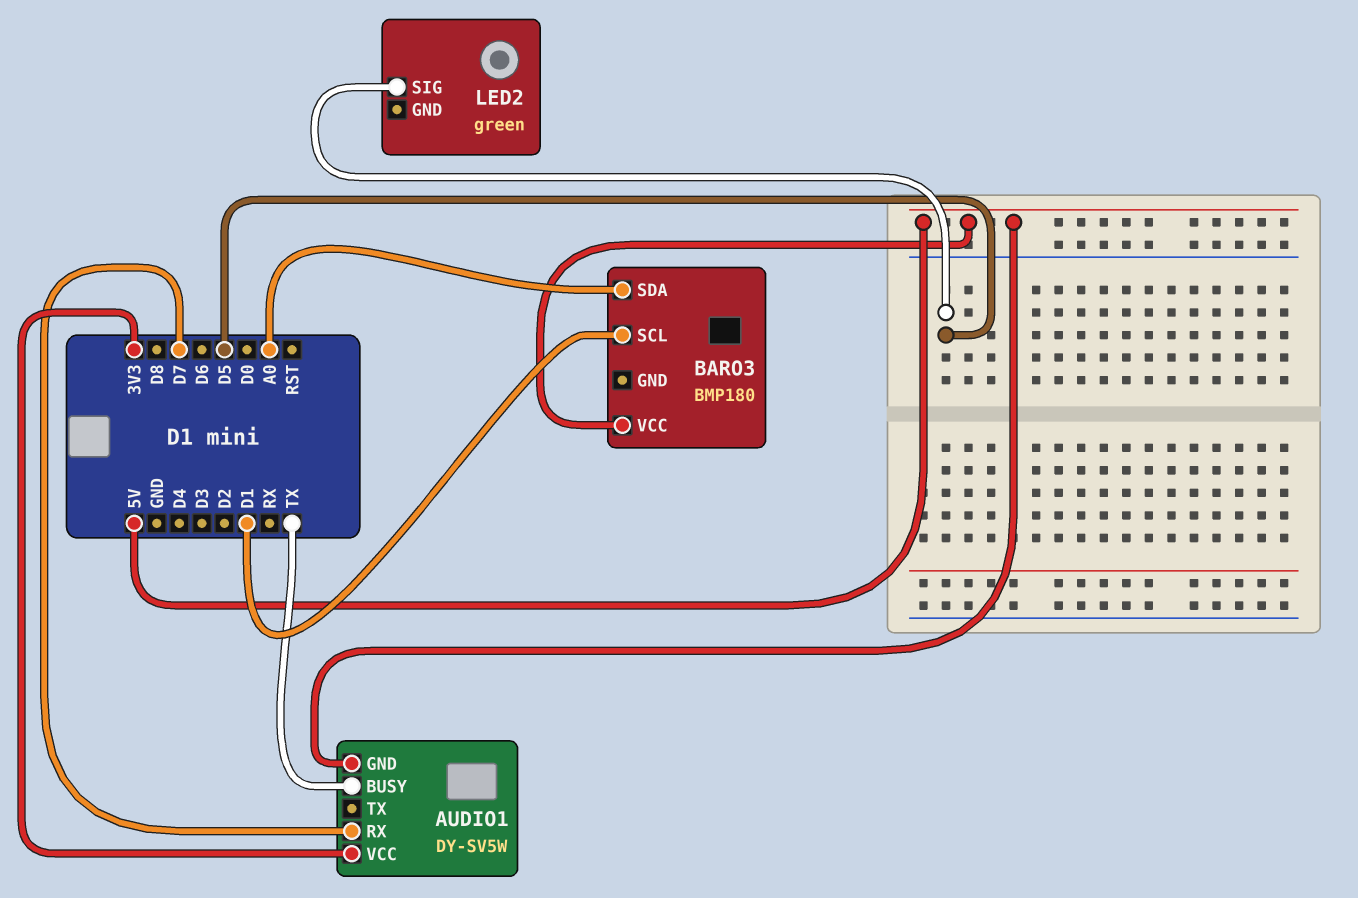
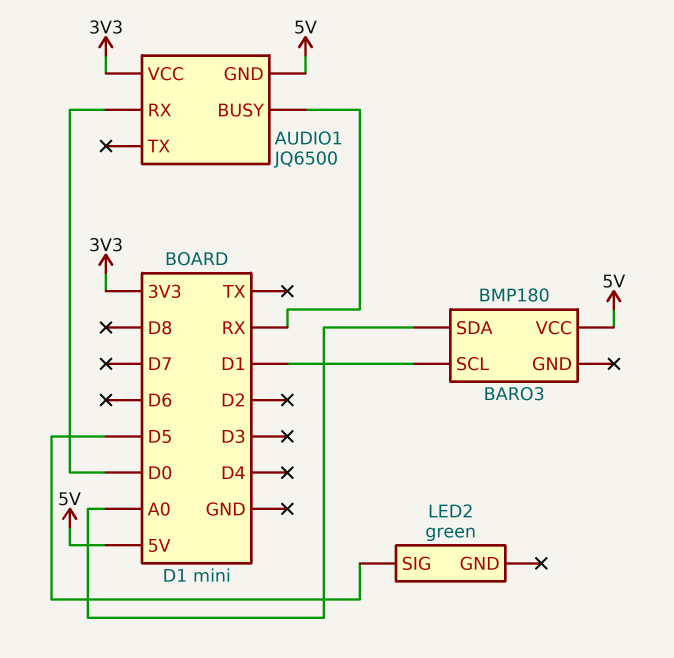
AUDIO1: DY-SV5W -> JQ6500
AUDIO1 pin BUSY: TX -> RX
AUDIO1 pin RX: D7 -> D0

